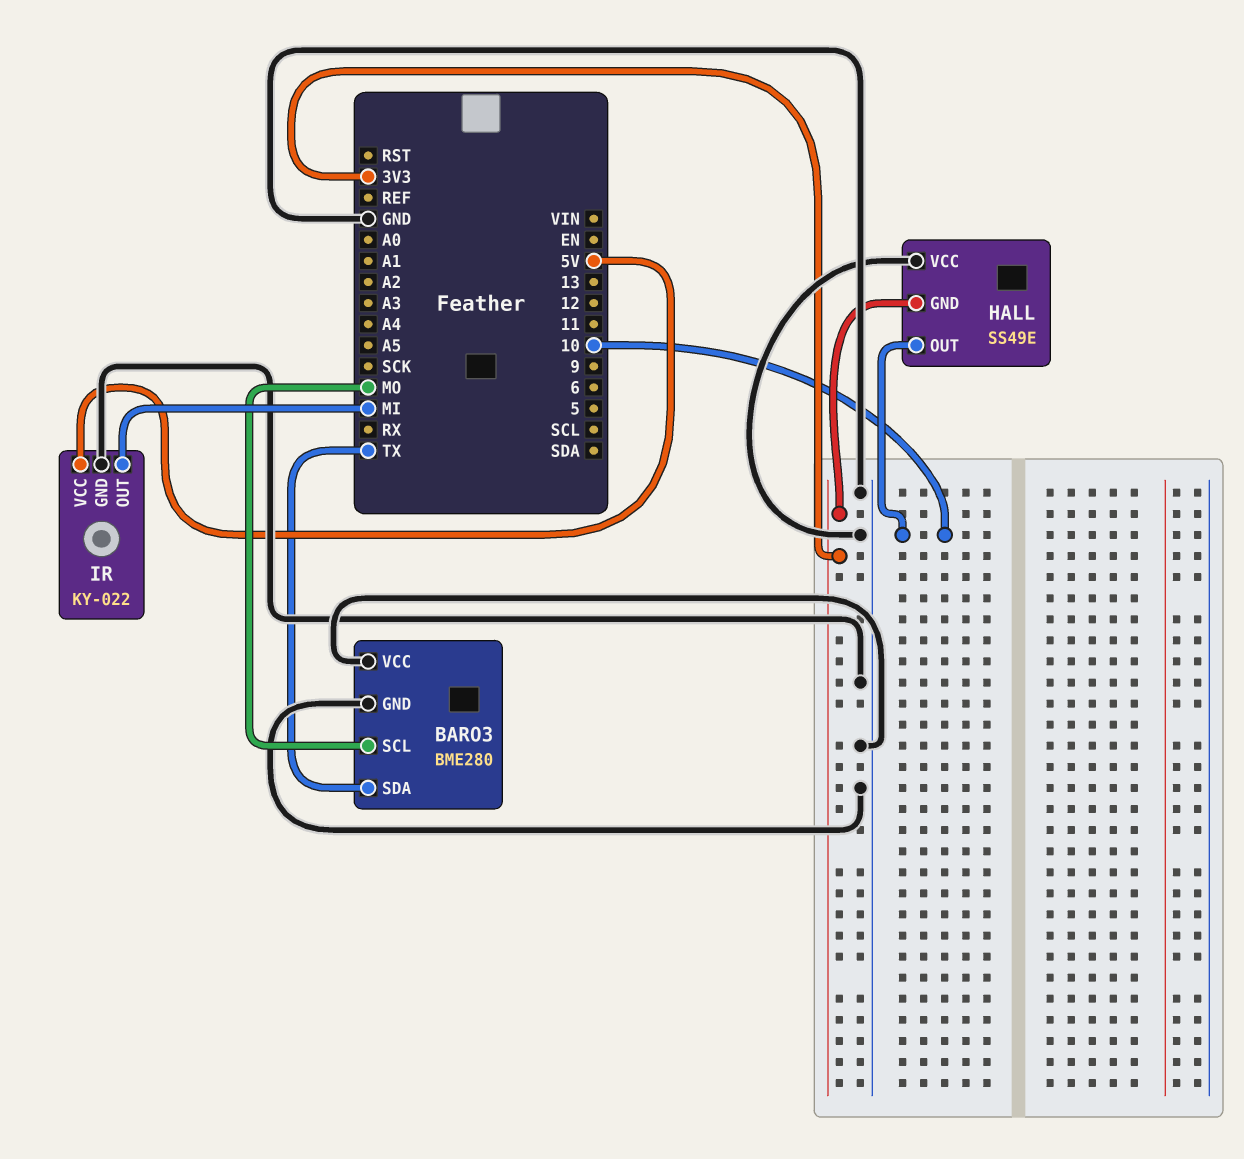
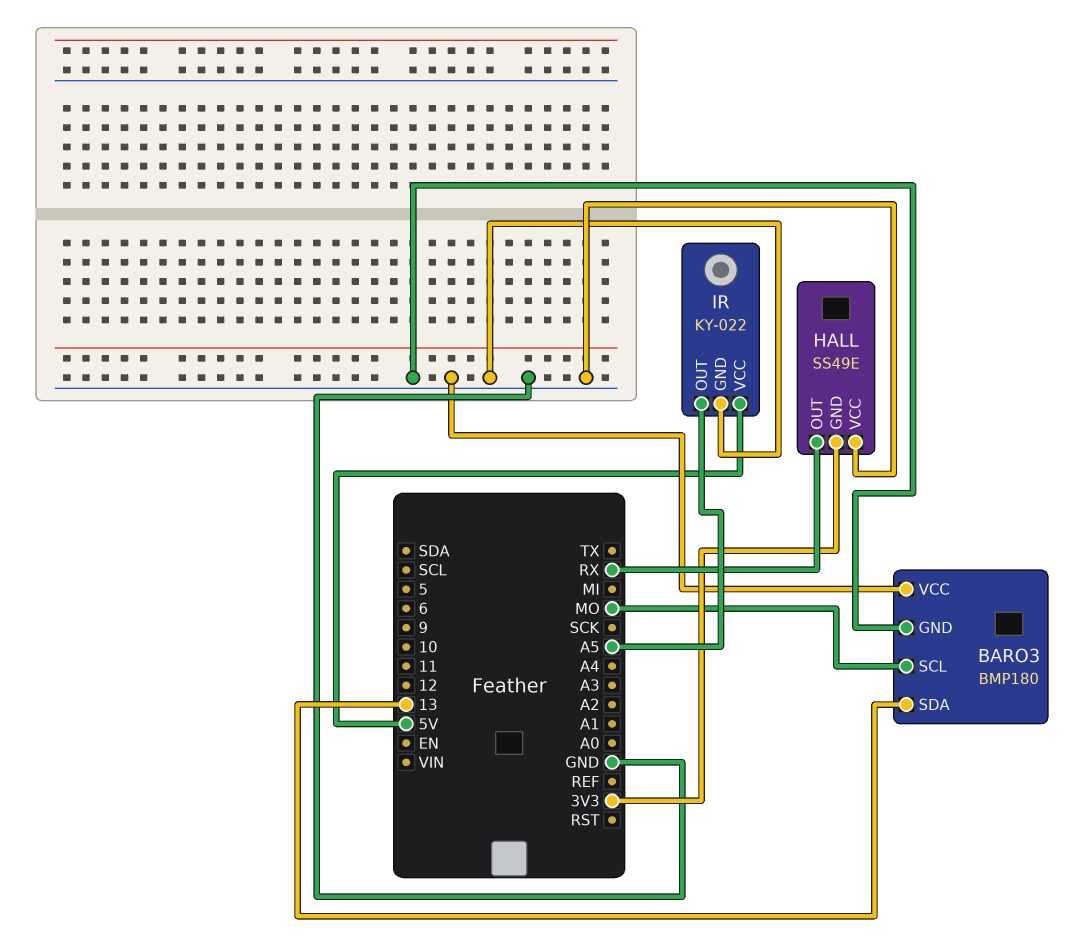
BARO3: BME280 -> BMP180
BARO3 pin SDA: TX -> 13
HALL pin OUT: 10 -> RX
IR pin OUT: MI -> A5

